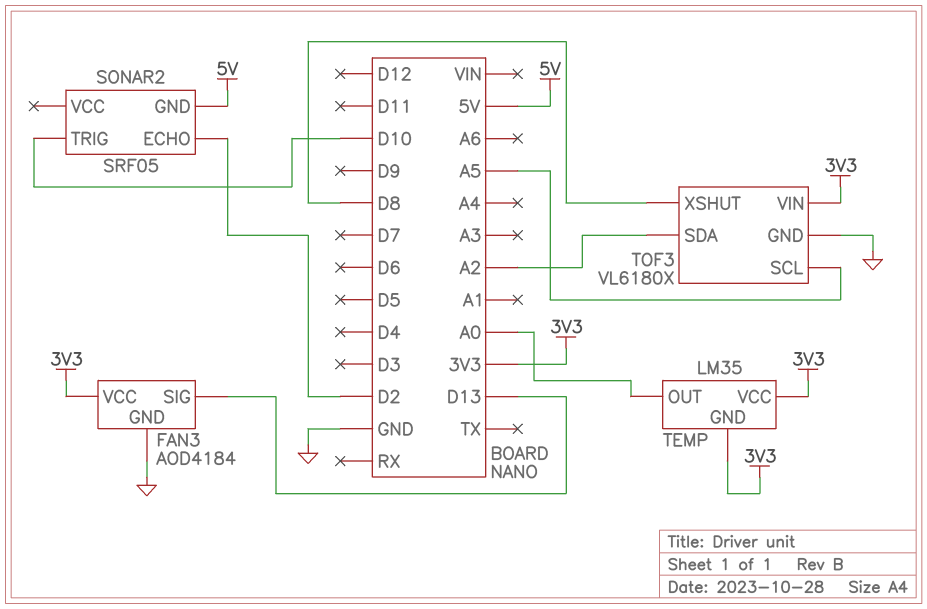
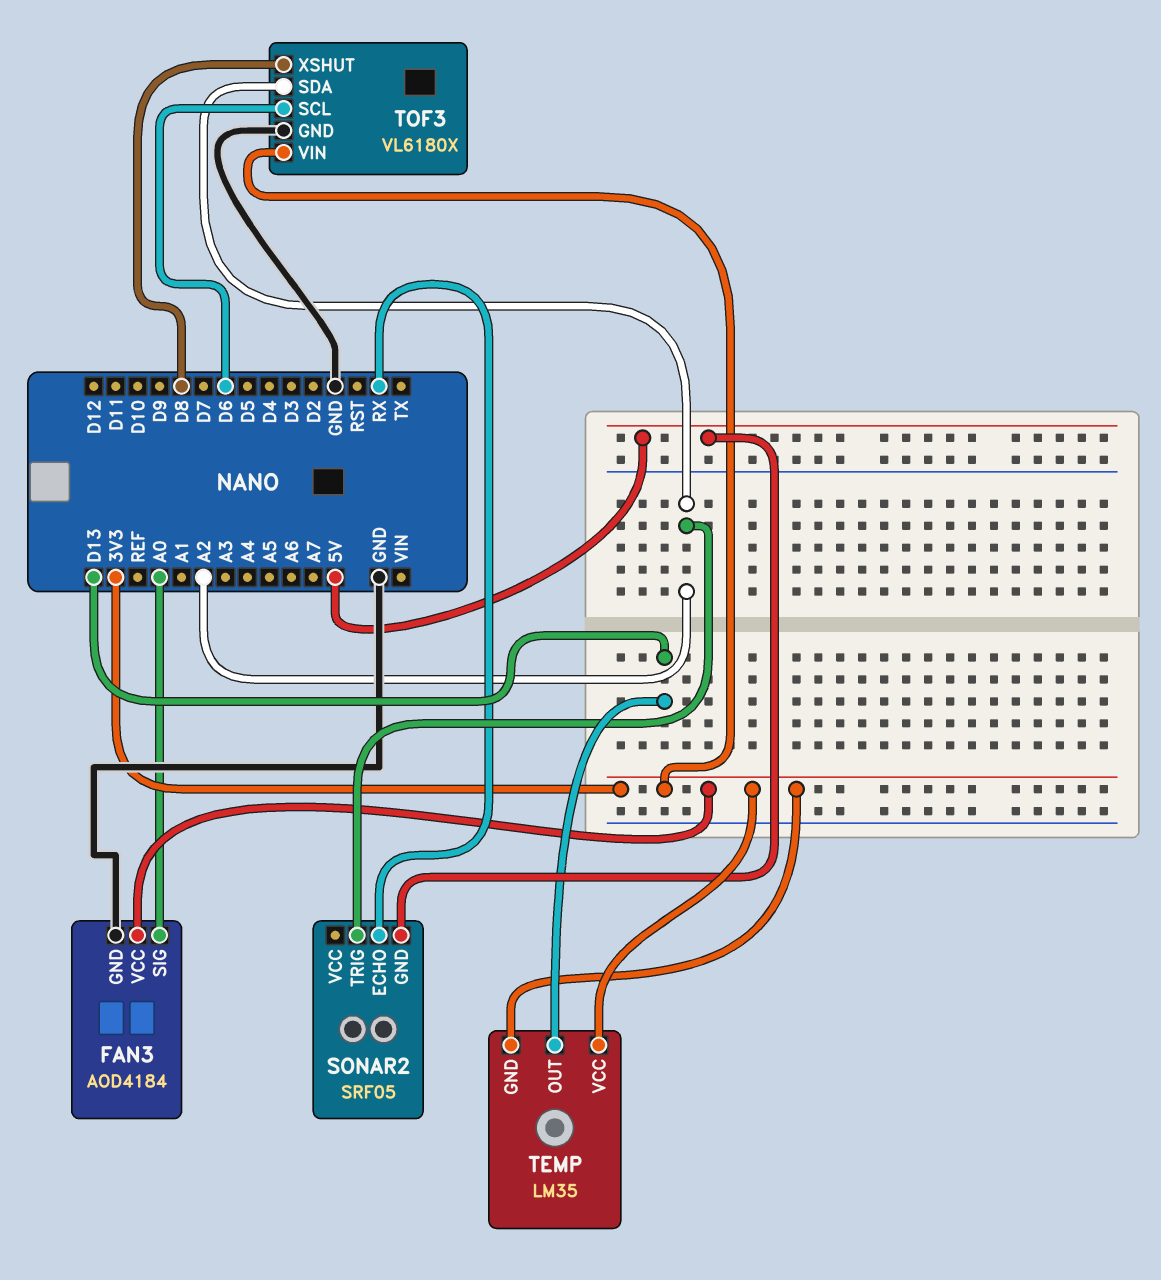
FAN3 pin SIG: D13 -> A0
SONAR2 pin ECHO: D2 -> RX
SONAR2 pin TRIG: D10 -> A2
TEMP pin OUT: A0 -> D13
TOF3 pin SCL: A5 -> D6

